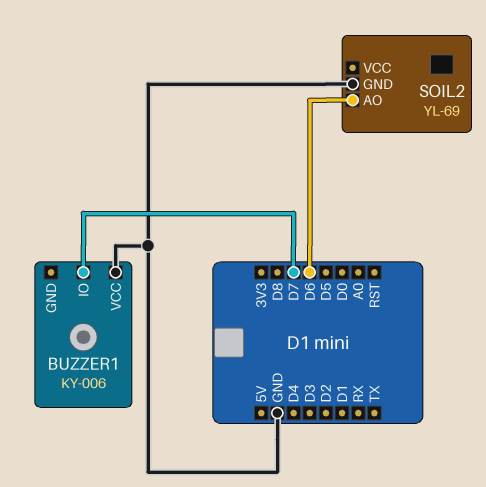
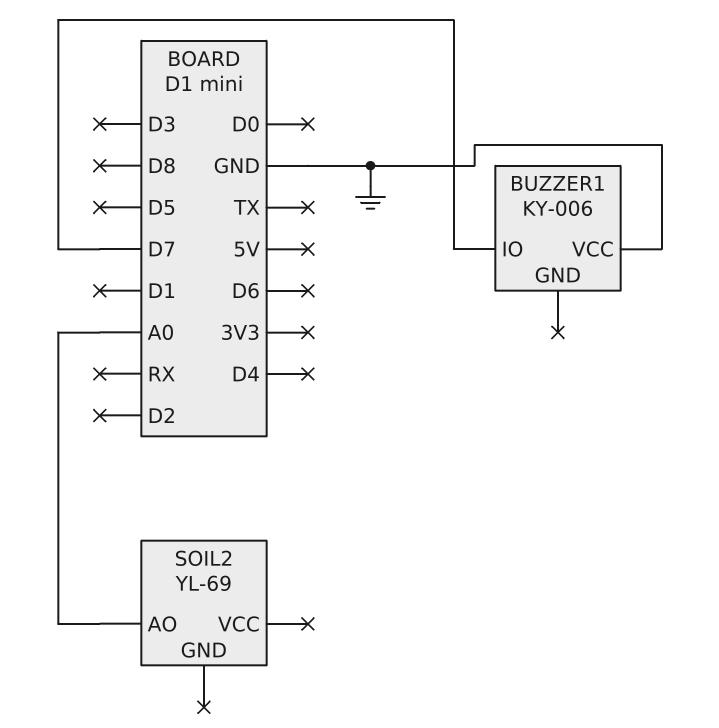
SOIL2 pin AO: D6 -> A0
SOIL2 pin GND: GND -> none

